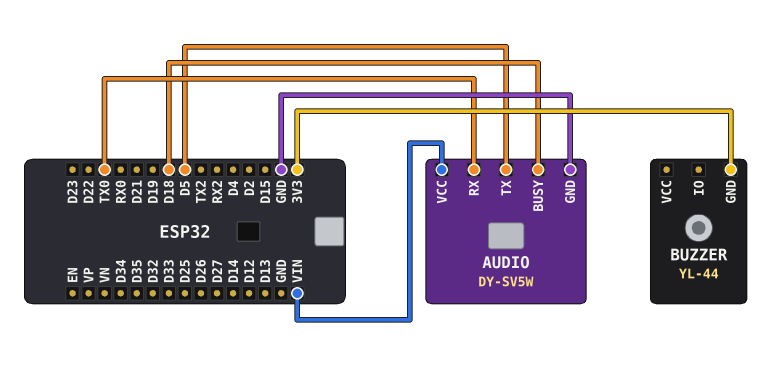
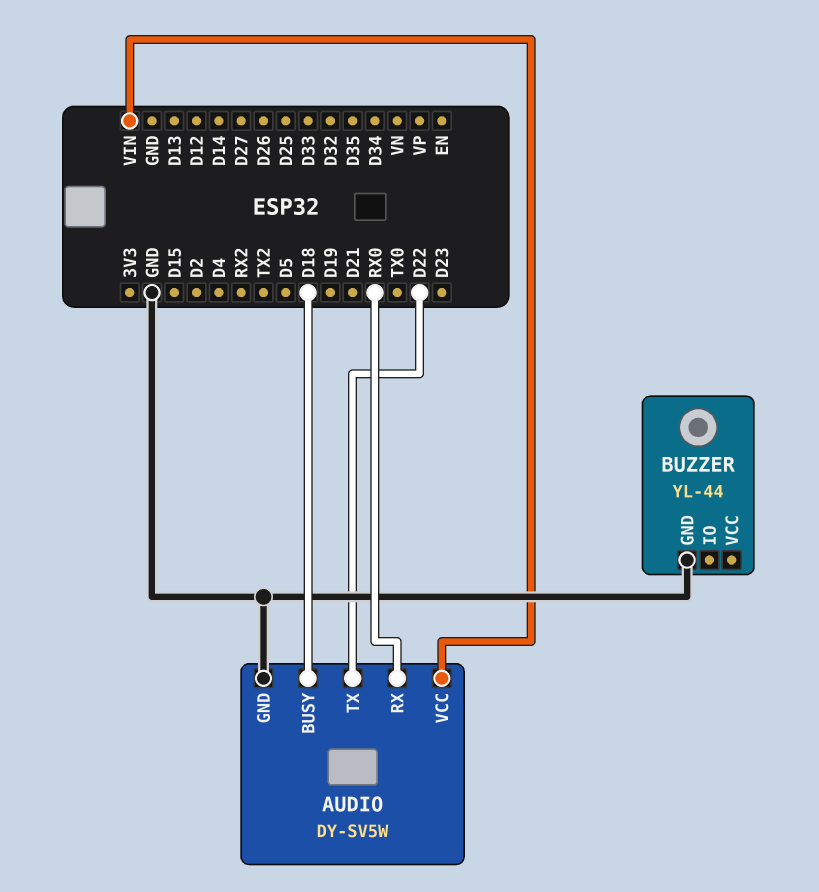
AUDIO pin RX: TX0 -> RX0
AUDIO pin TX: D5 -> D22
BUZZER pin GND: 3V3 -> GND

